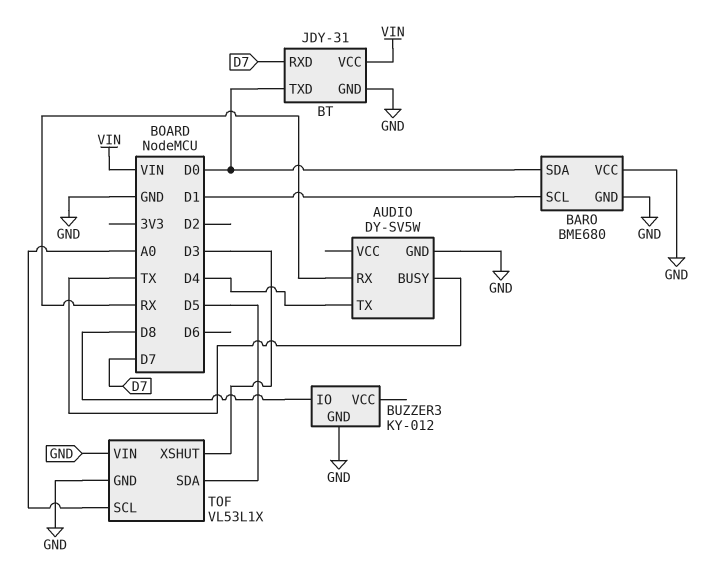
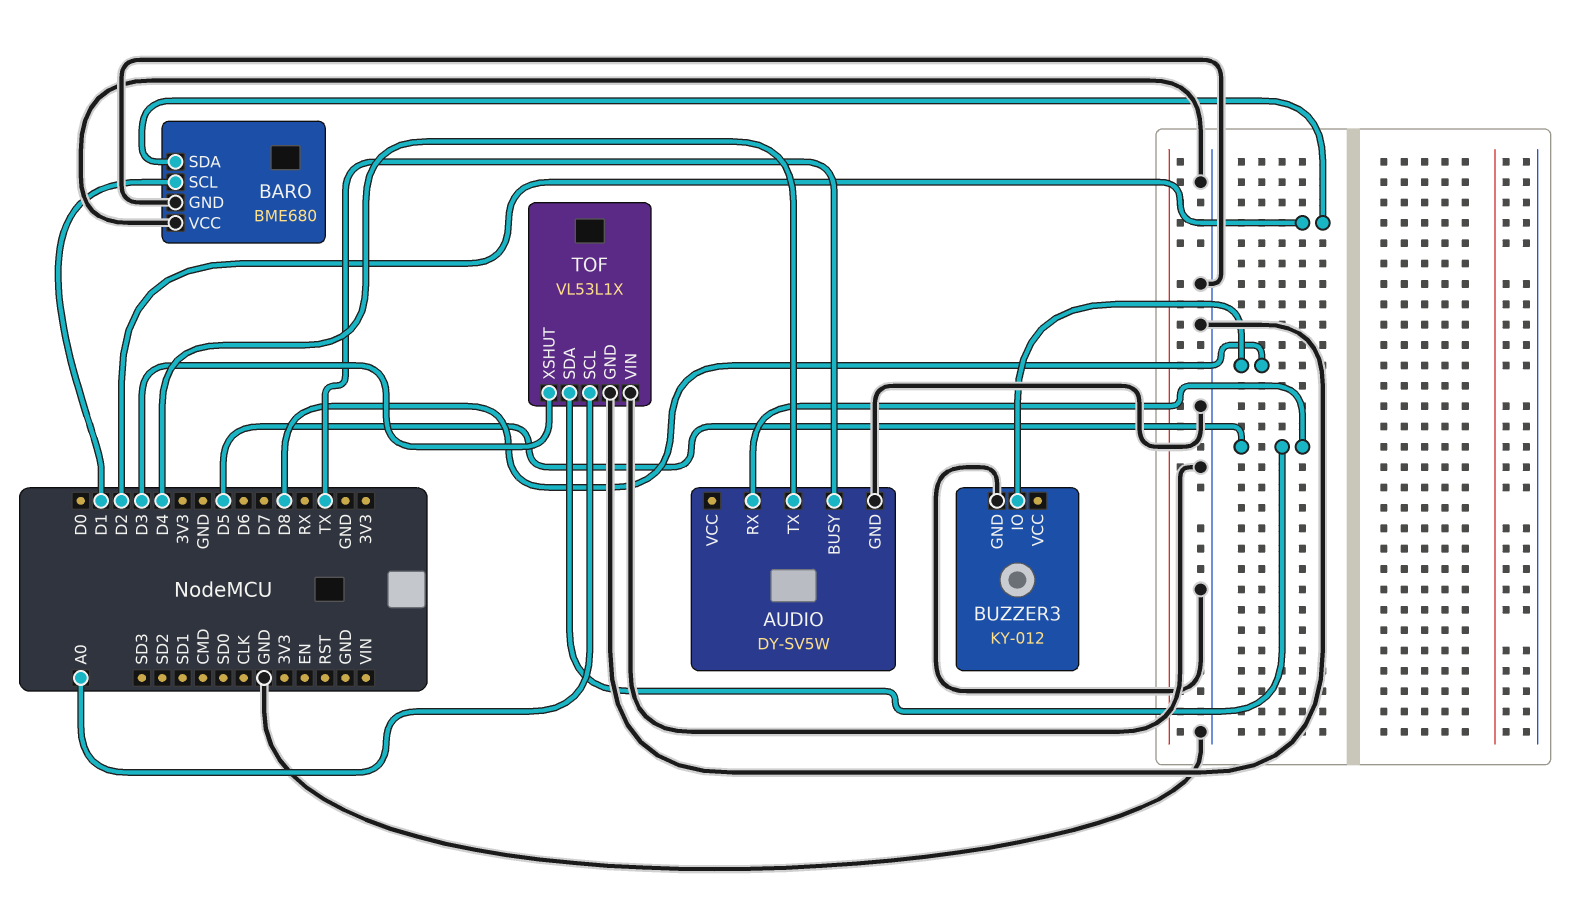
AUDIO pin RX: RX -> D5
BARO pin SDA: D0 -> D2
BT: JDY-31 -> none
BT pin GND: GND -> none
BT pin RXD: D7 -> none
BT pin TXD: D0 -> none
BT pin VCC: VIN -> none

